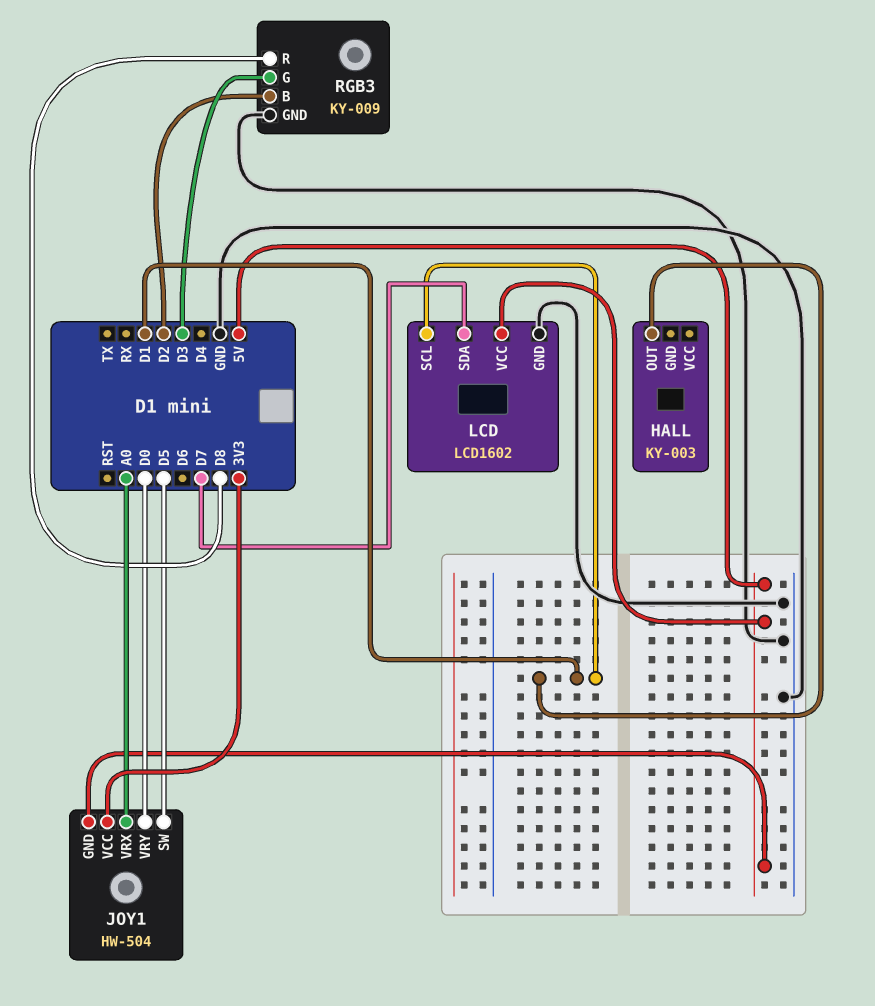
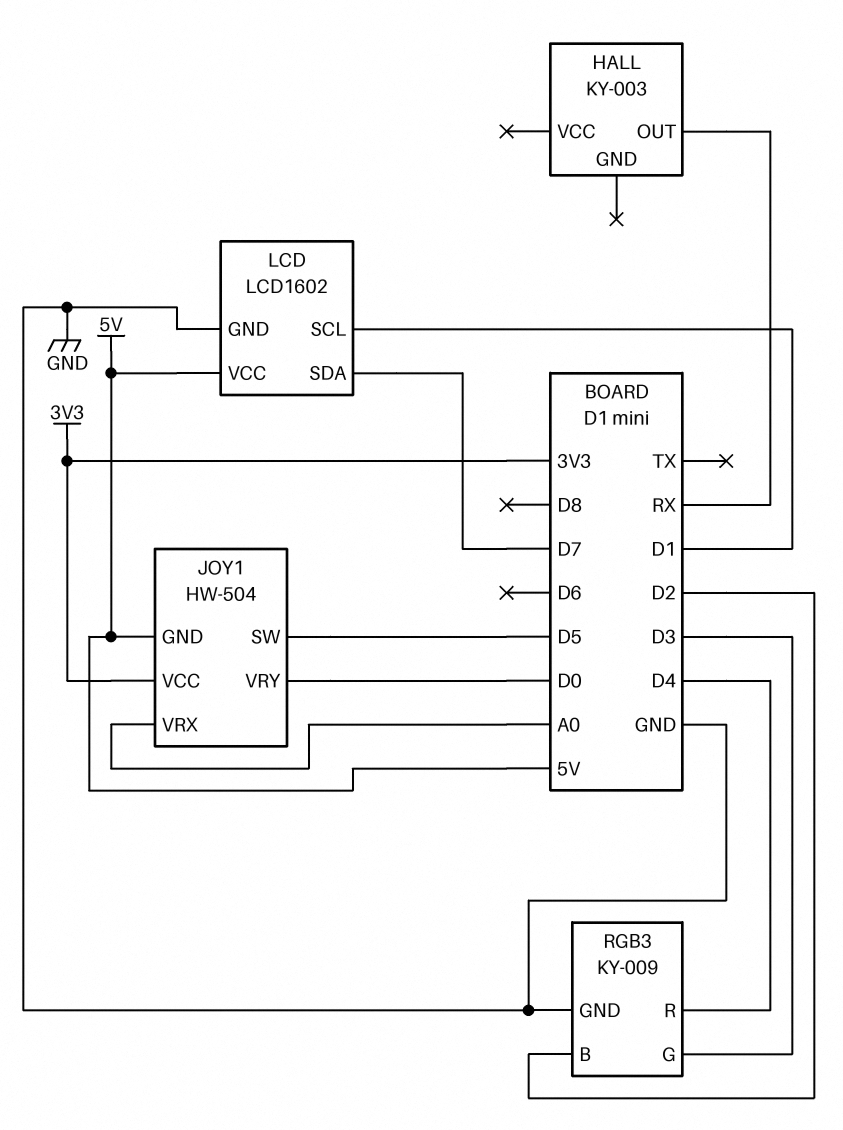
HALL pin OUT: D1 -> RX
RGB3 pin R: D8 -> D4

